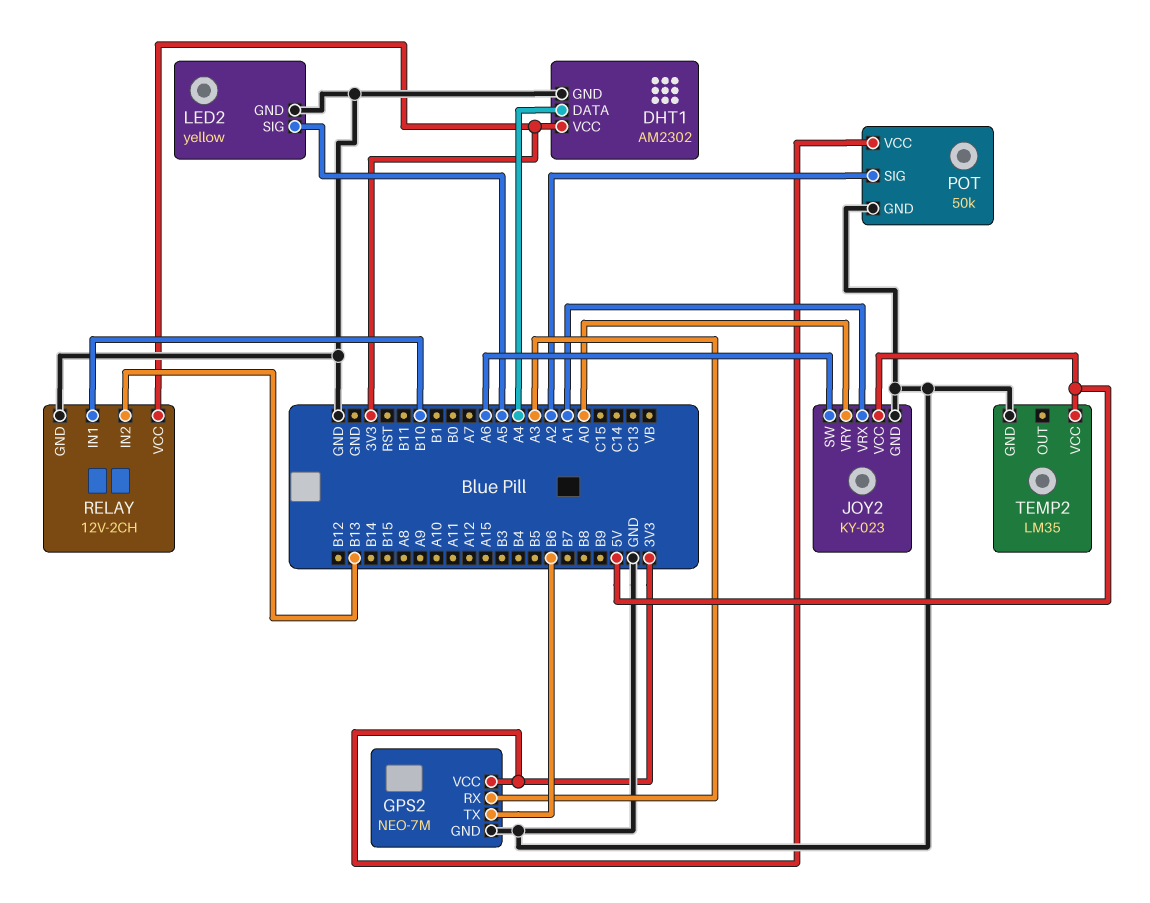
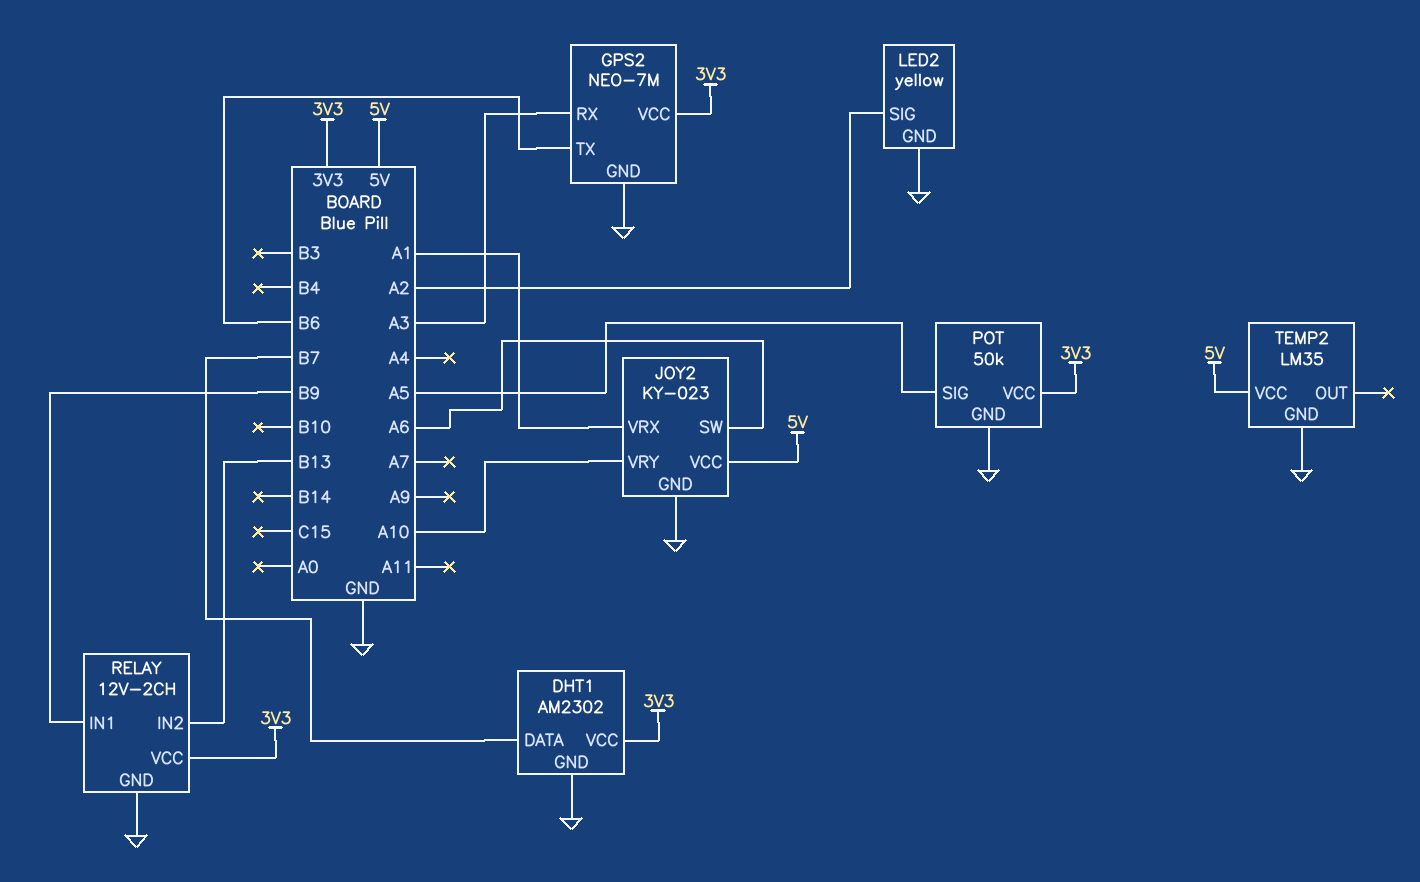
DHT1 pin DATA: A4 -> B7
JOY2 pin VRY: A0 -> A10
LED2 pin SIG: A5 -> A2
POT pin SIG: A2 -> A5
RELAY pin IN1: B10 -> B9

